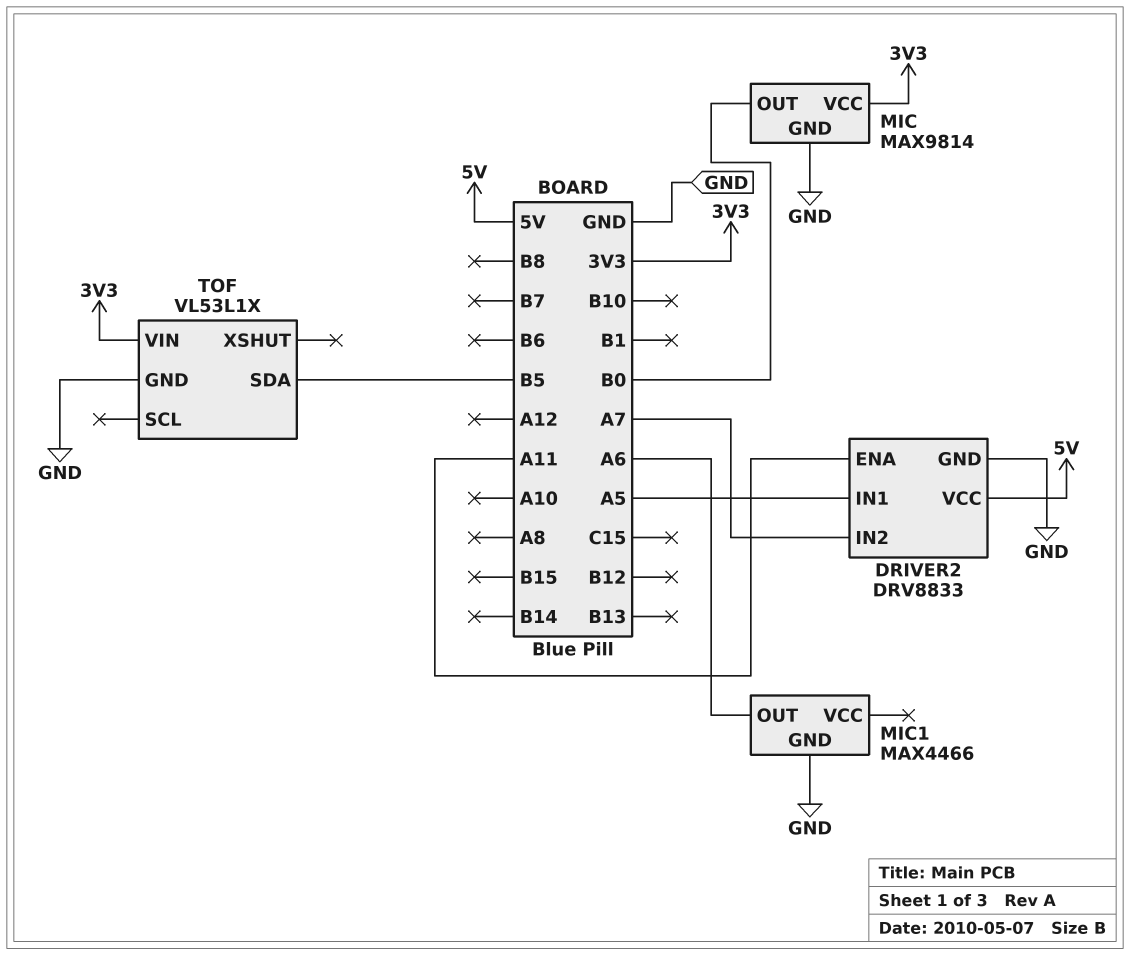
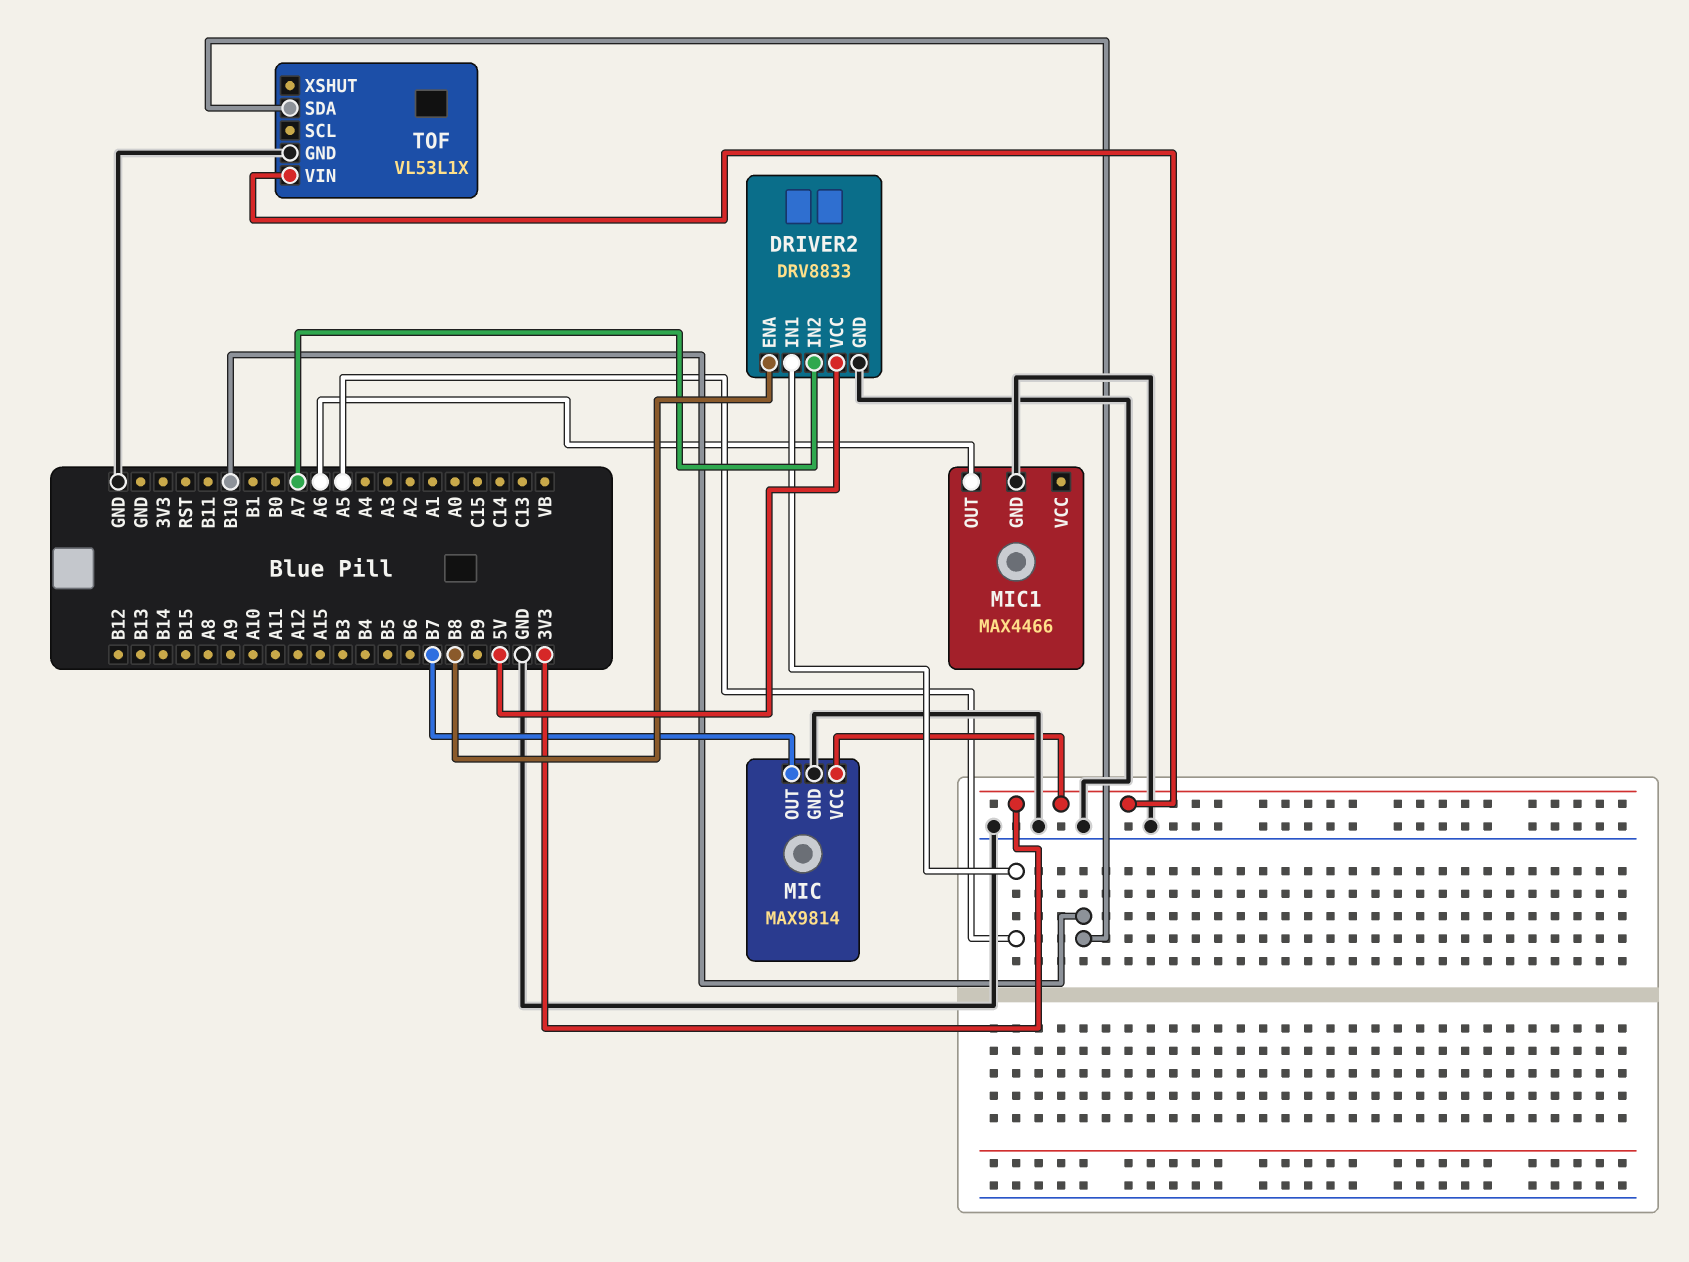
DRIVER2 pin ENA: A11 -> B8
MIC pin OUT: B0 -> B7
TOF pin SDA: B5 -> B10

